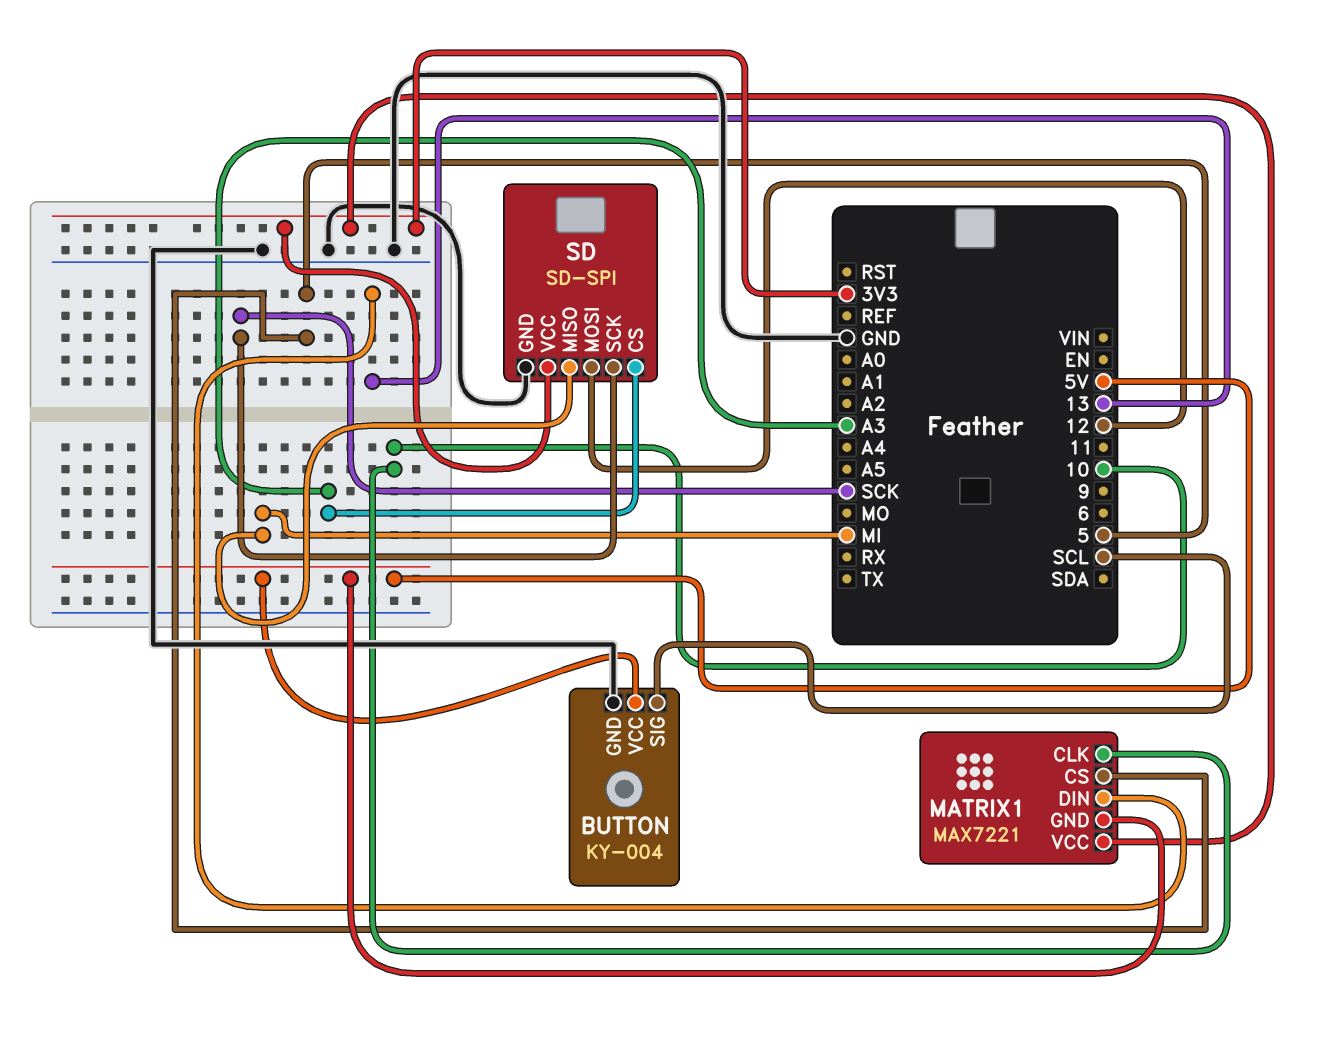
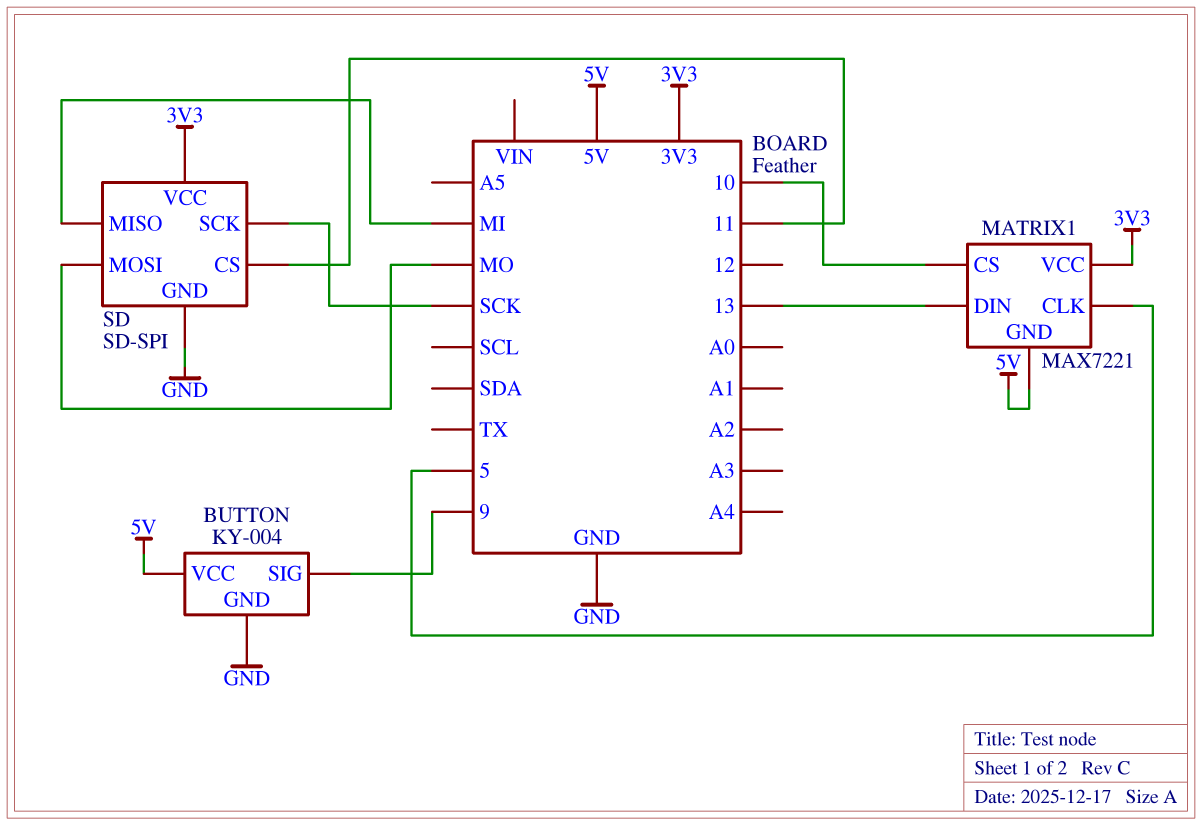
BUTTON pin SIG: SCL -> 9
MATRIX1 pin CLK: 10 -> 5
MATRIX1 pin CS: 5 -> 10
SD pin CS: A3 -> 11
SD pin MOSI: 12 -> MO

